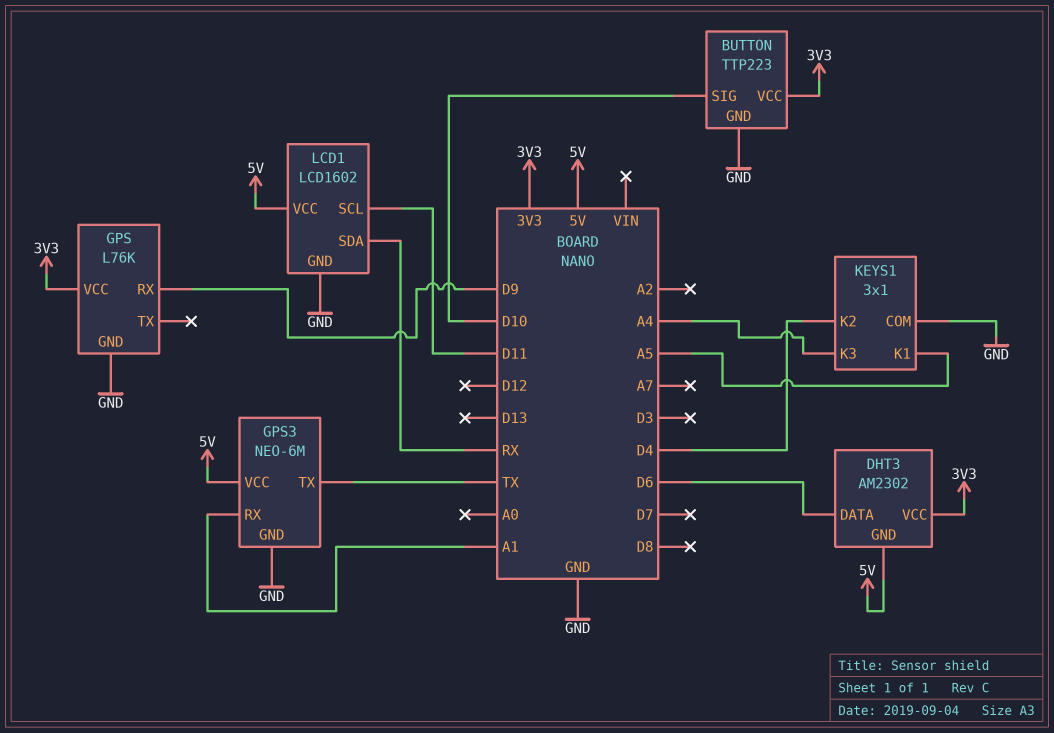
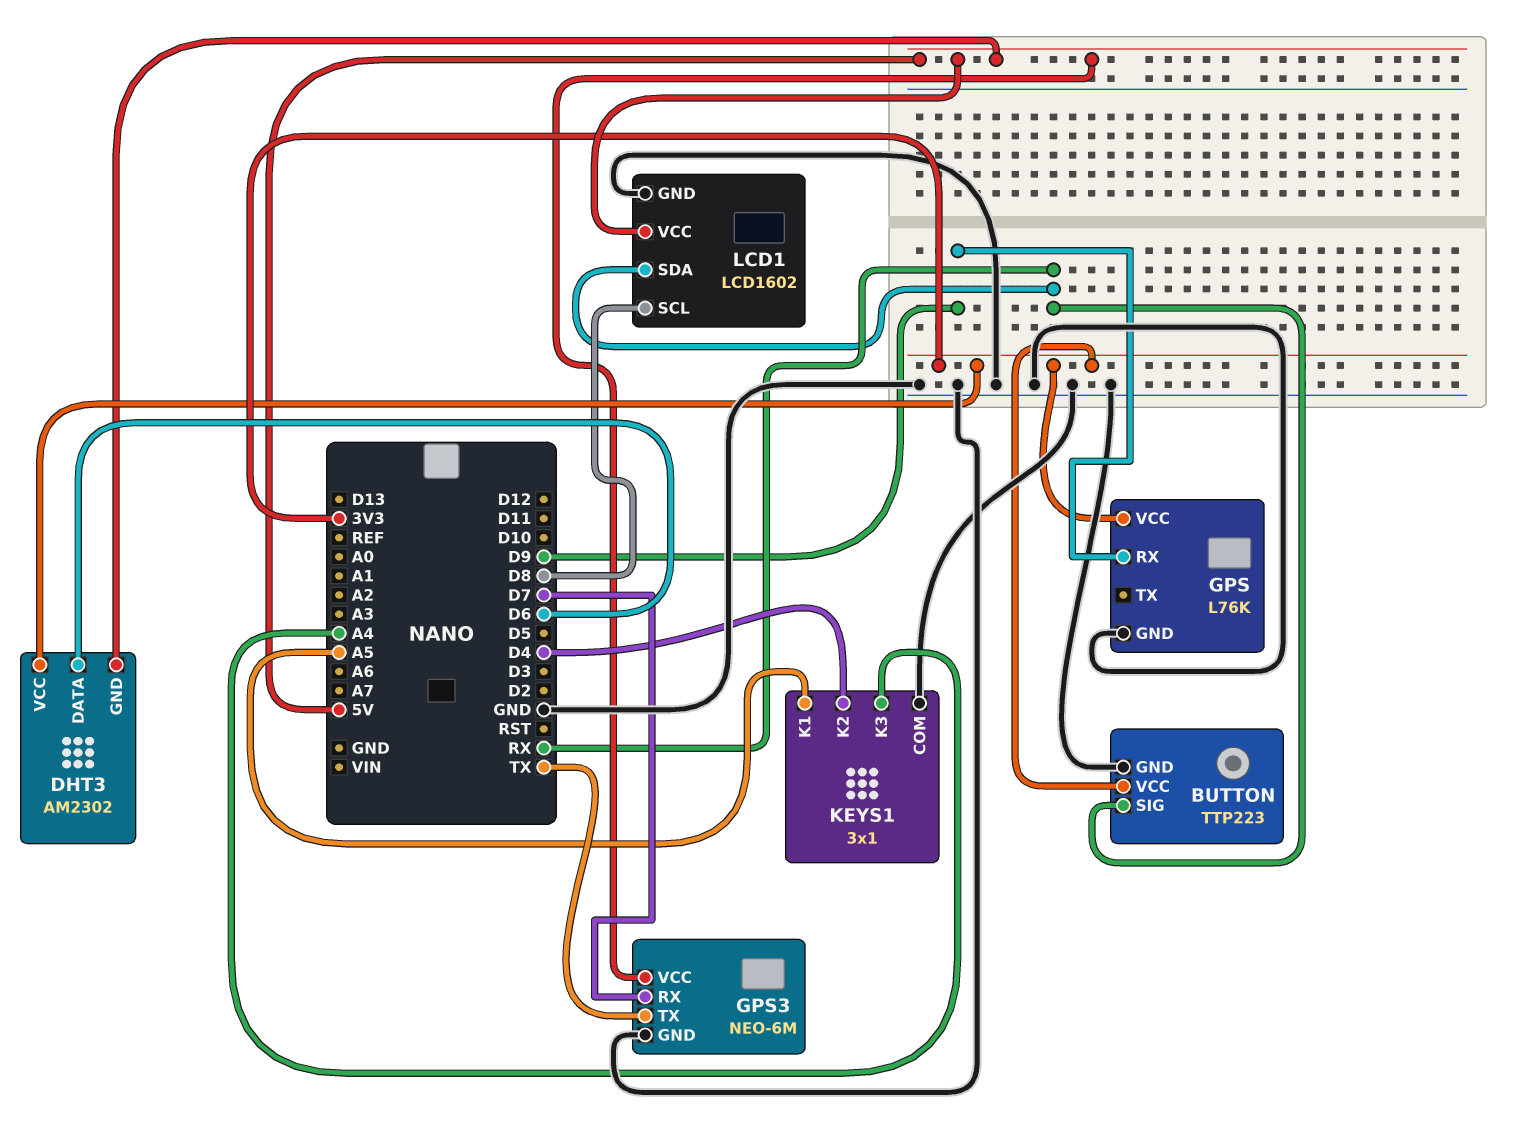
BUTTON pin SIG: D10 -> RX
GPS3 pin RX: A1 -> D7
LCD1 pin SCL: D11 -> D8

